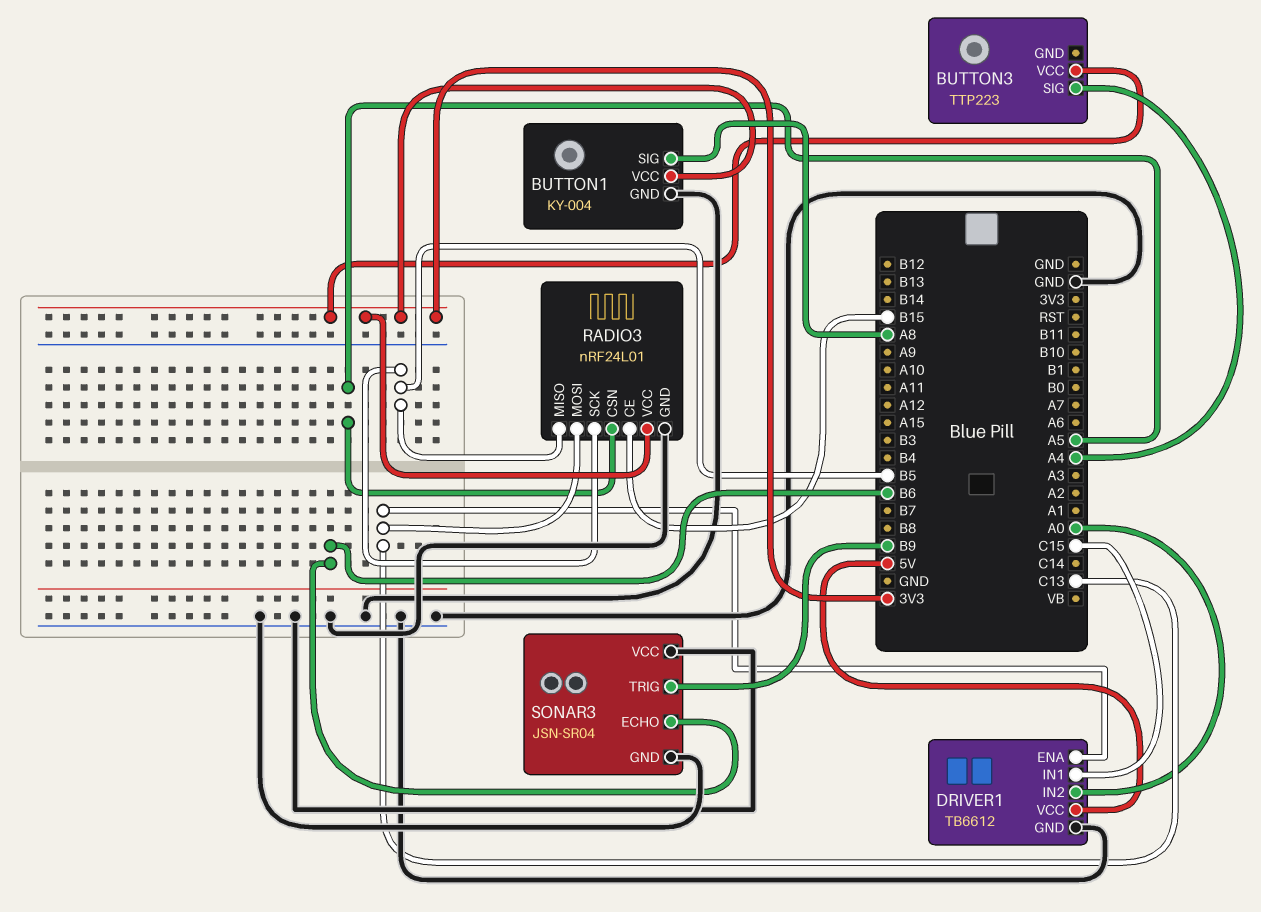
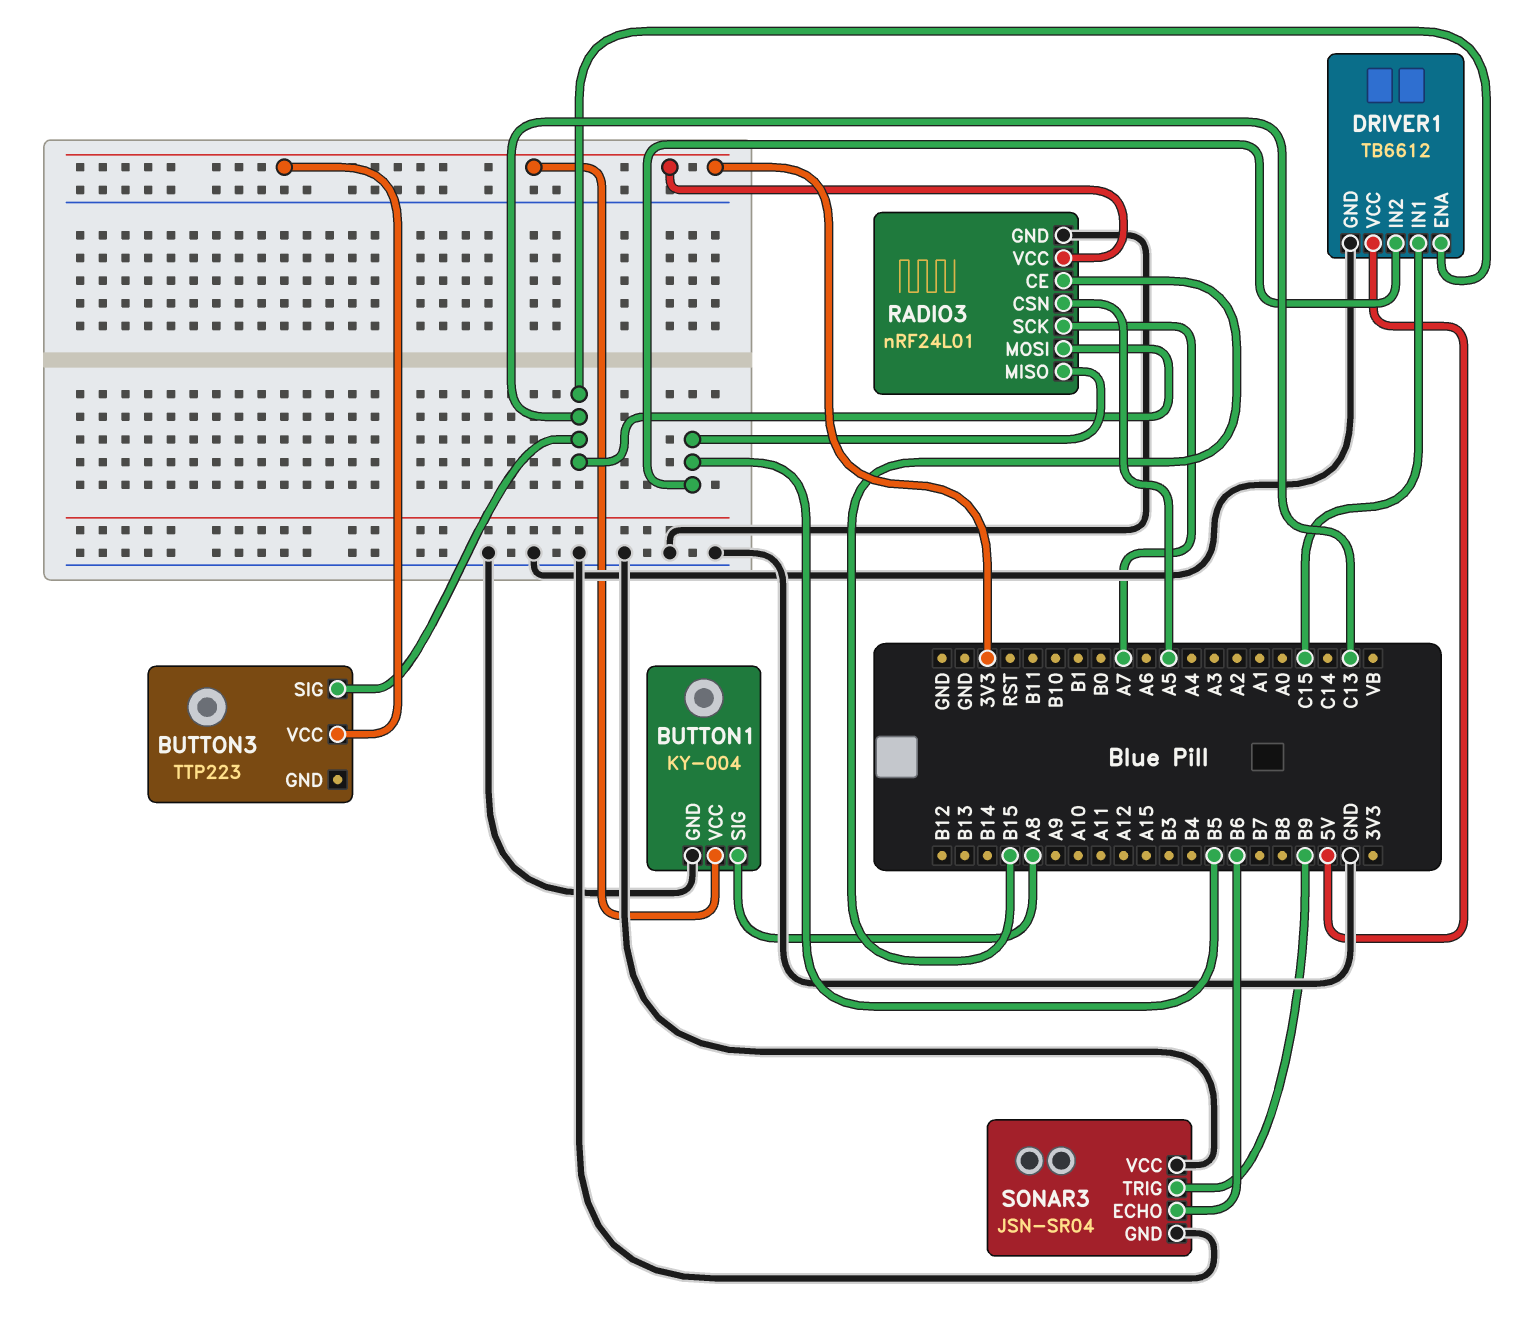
BUTTON3 pin SIG: A4 -> C13
DRIVER1 pin IN2: A0 -> B5
RADIO3 pin SCK: B5 -> A7

